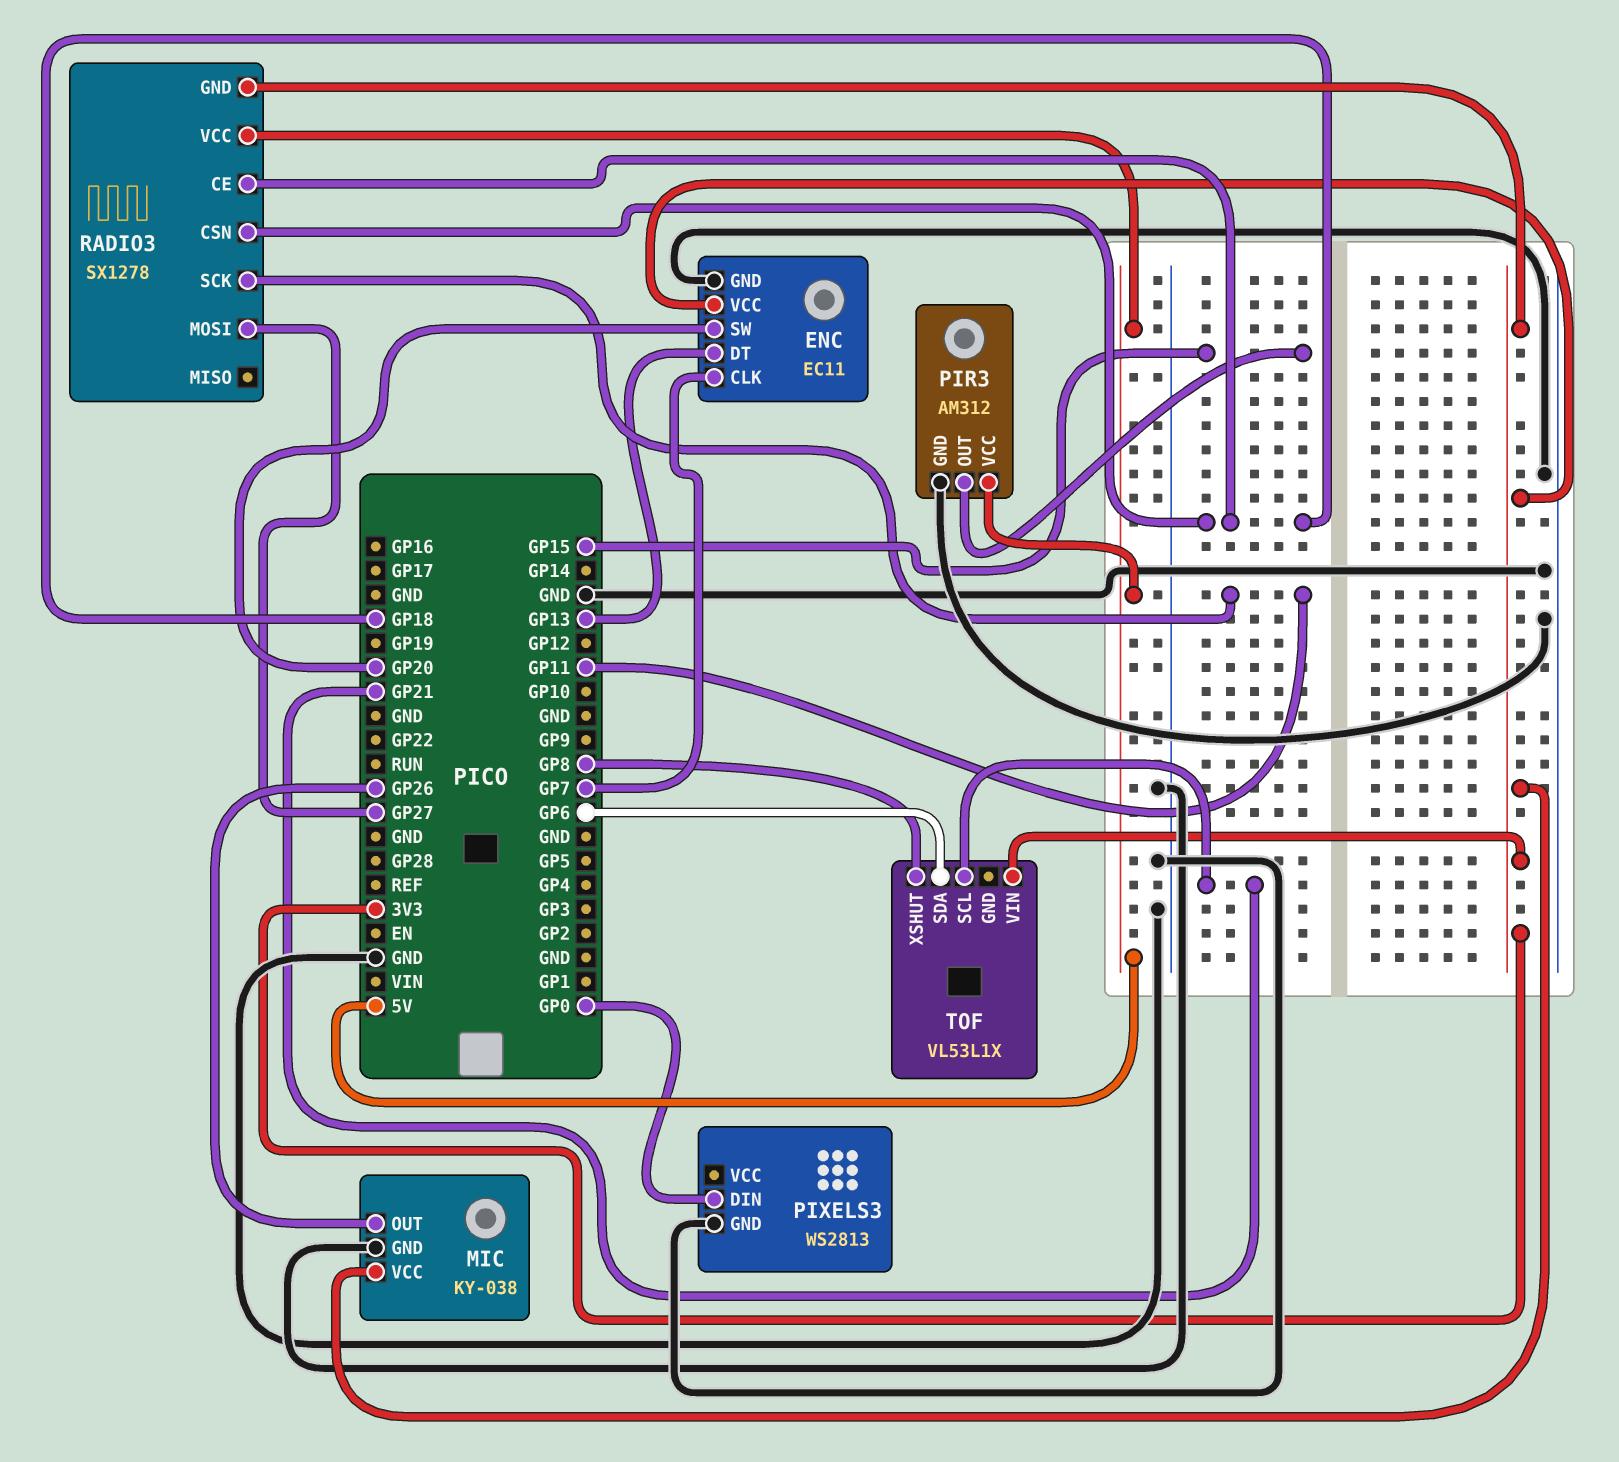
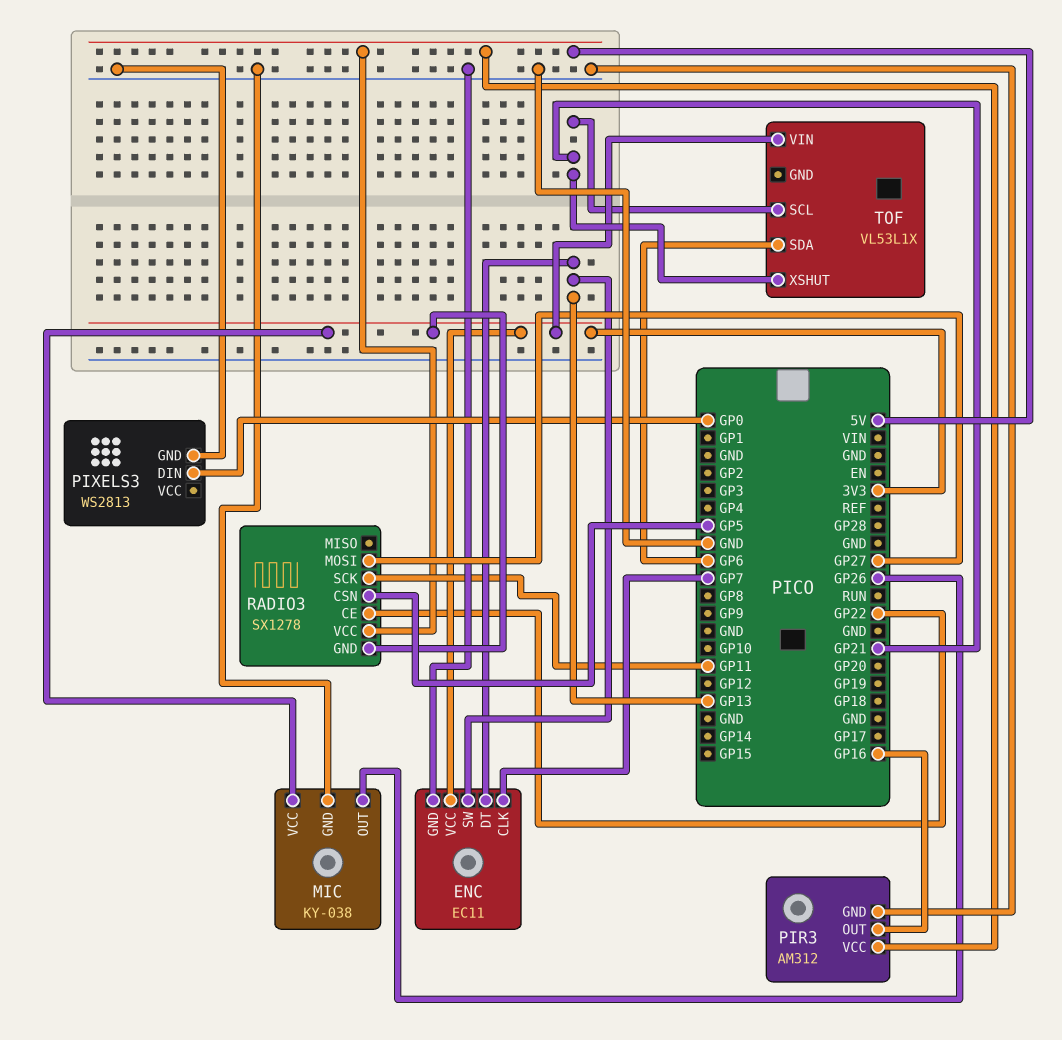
ENC pin SW: GP20 -> GP13
PIR3 pin OUT: GP15 -> GP16
RADIO3 pin CE: GP18 -> GP22
RADIO3 pin CSN: GP18 -> GP5
TOF pin XSHUT: GP8 -> GP21

